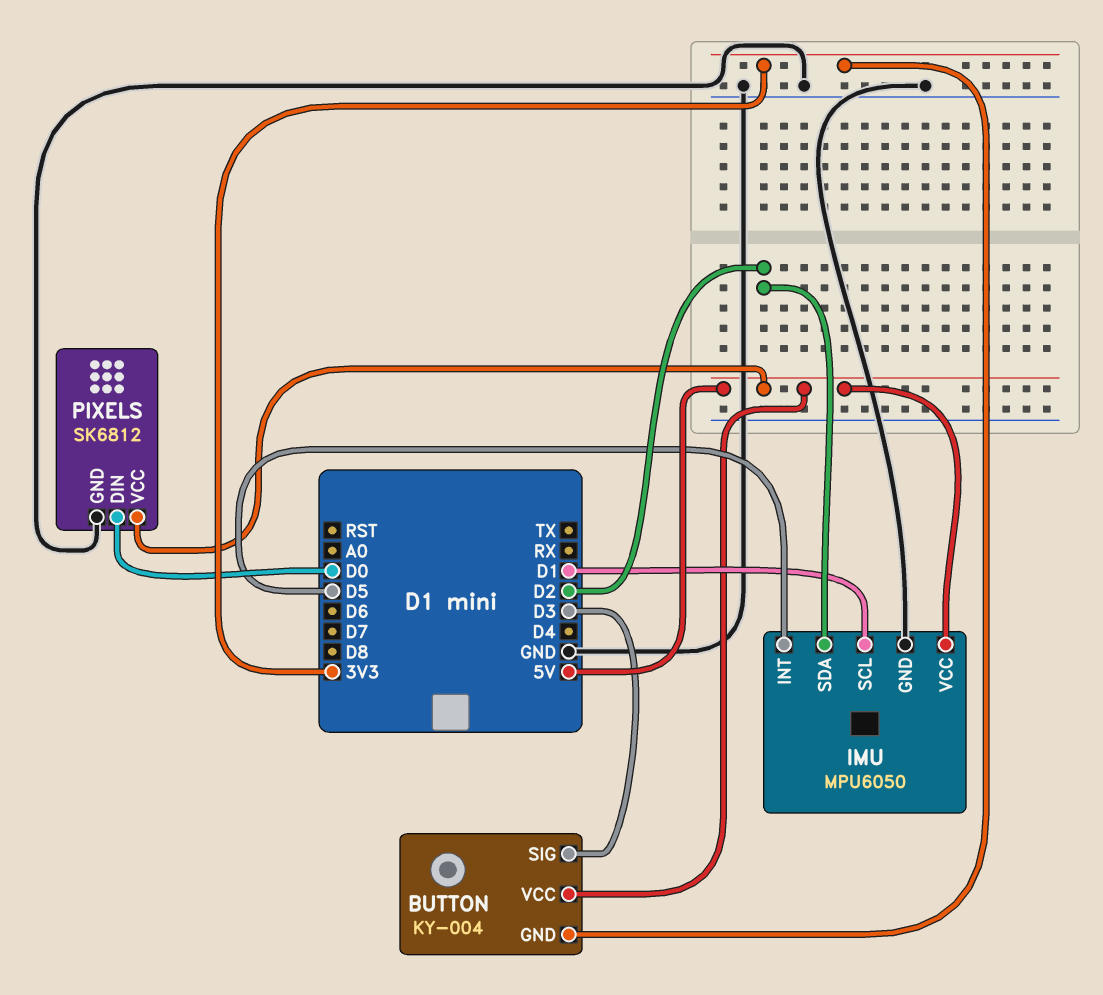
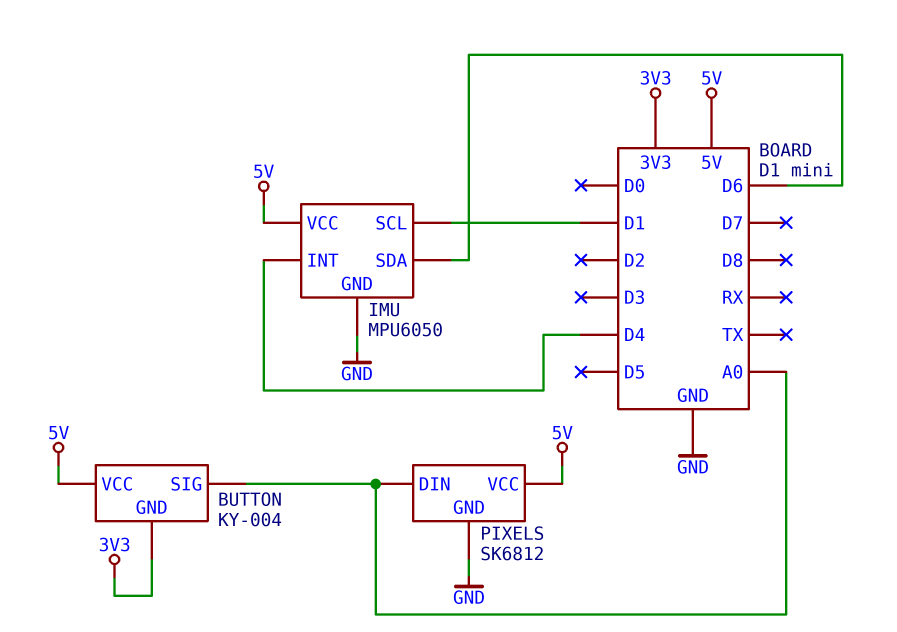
BUTTON pin SIG: D3 -> A0
IMU pin INT: D5 -> D4
IMU pin SDA: D2 -> D6
PIXELS pin DIN: D0 -> A0

